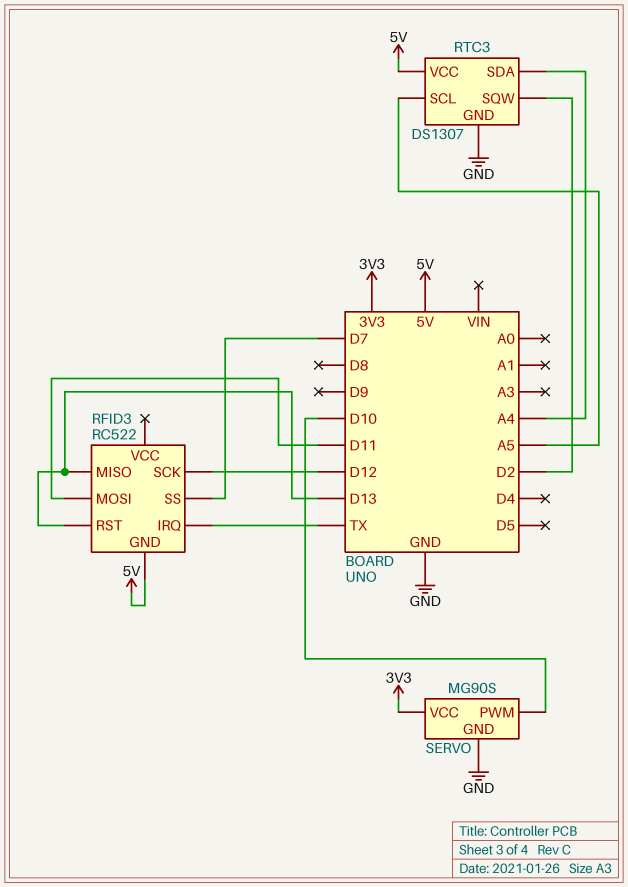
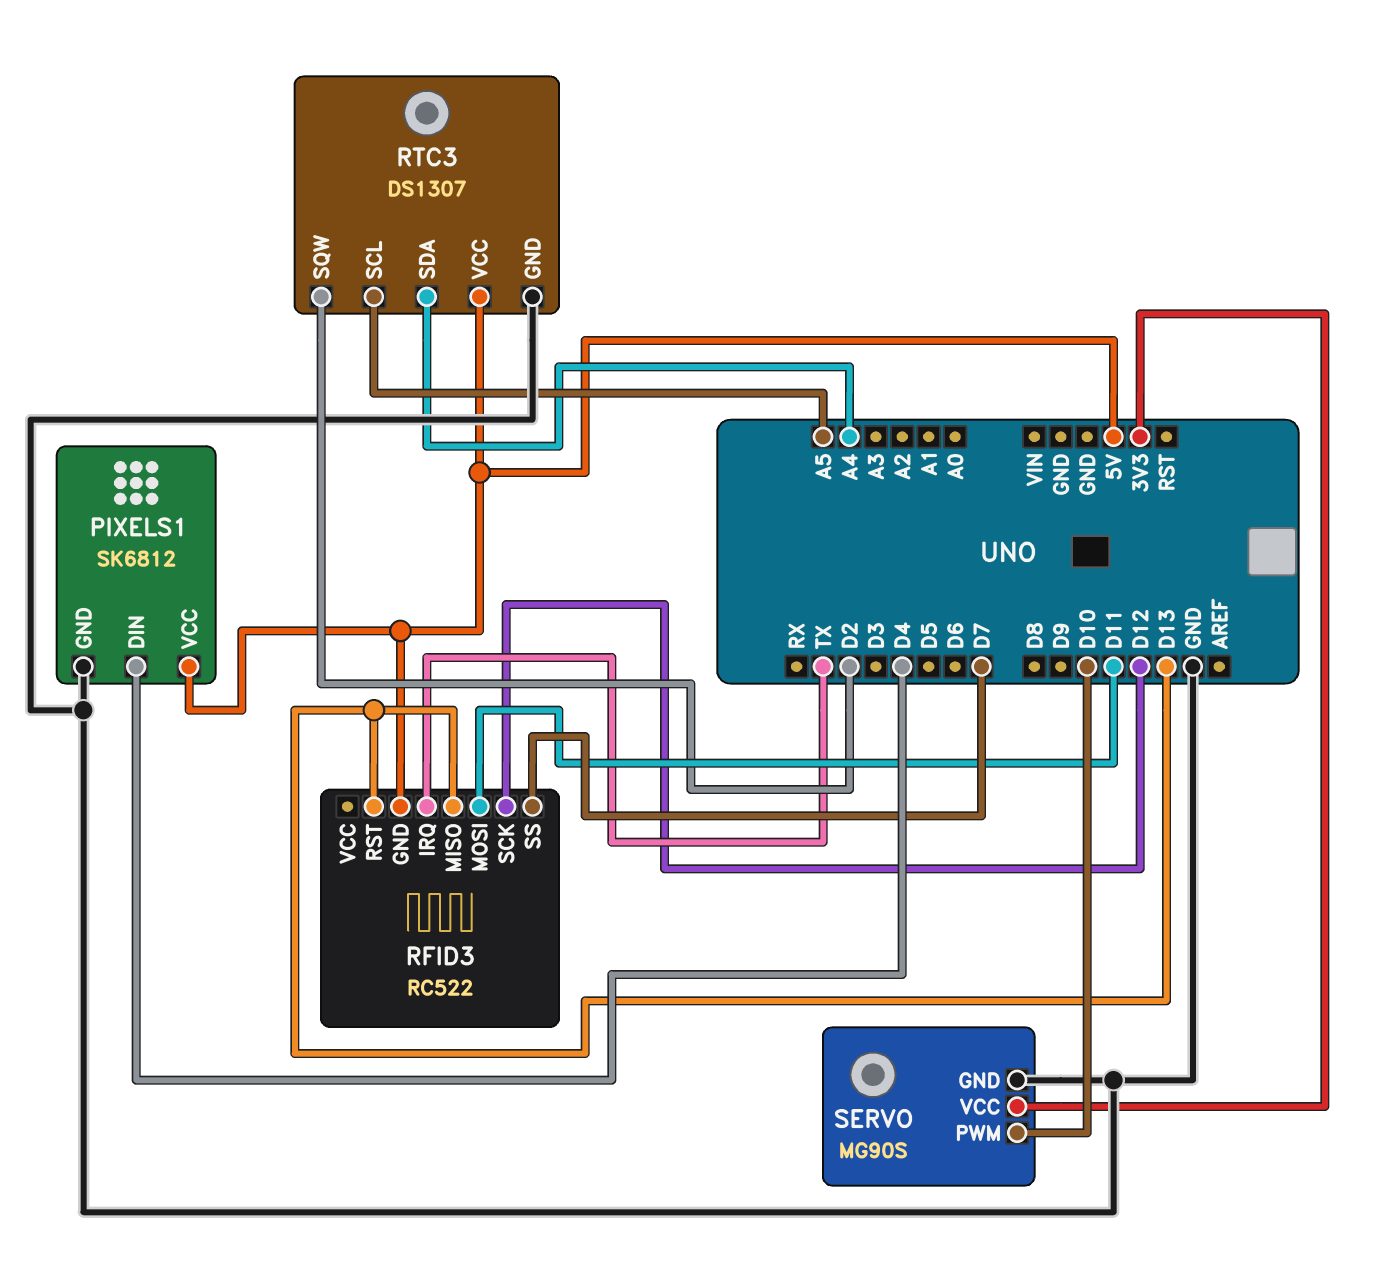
PIXELS1: none -> SK6812
PIXELS1 pin DIN: none -> D4
PIXELS1 pin GND: none -> GND
PIXELS1 pin VCC: none -> 5V

